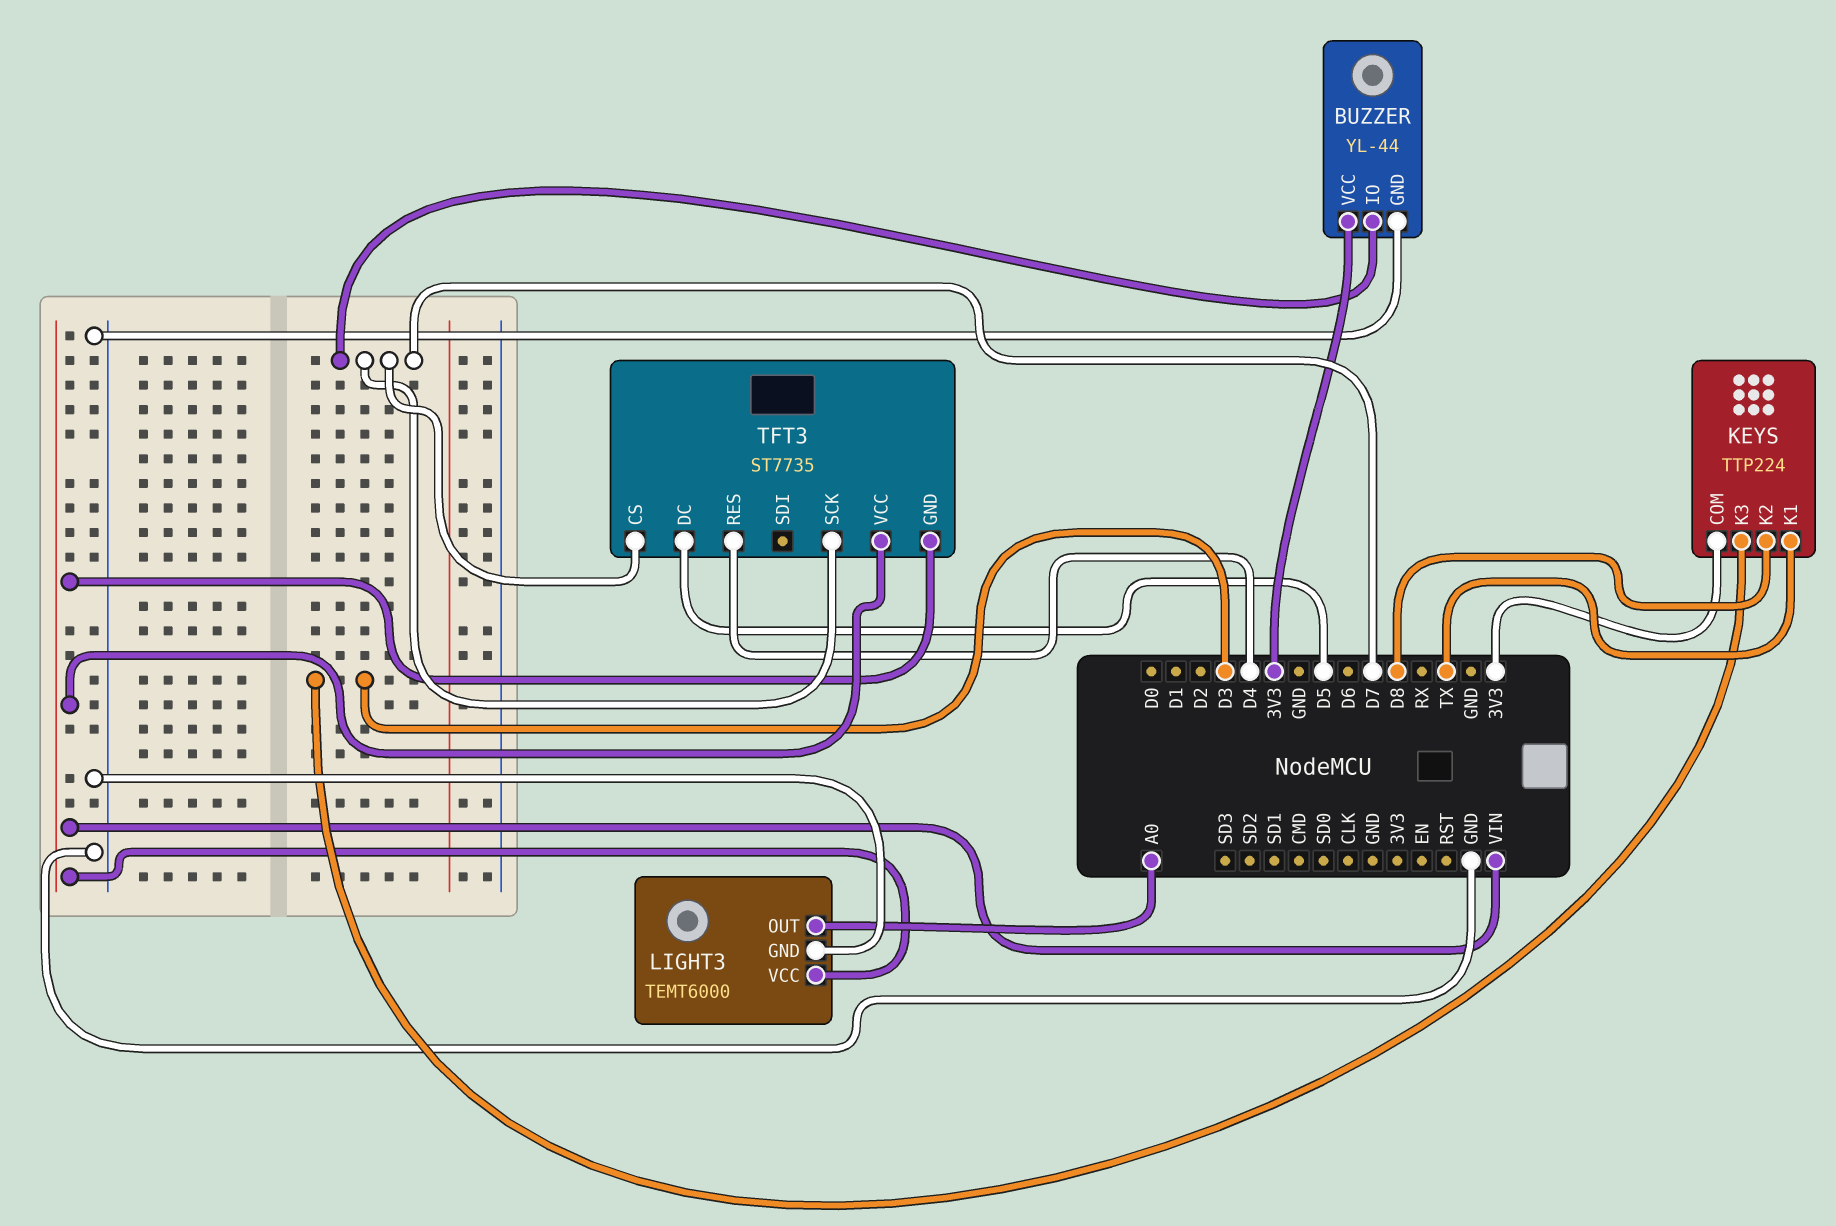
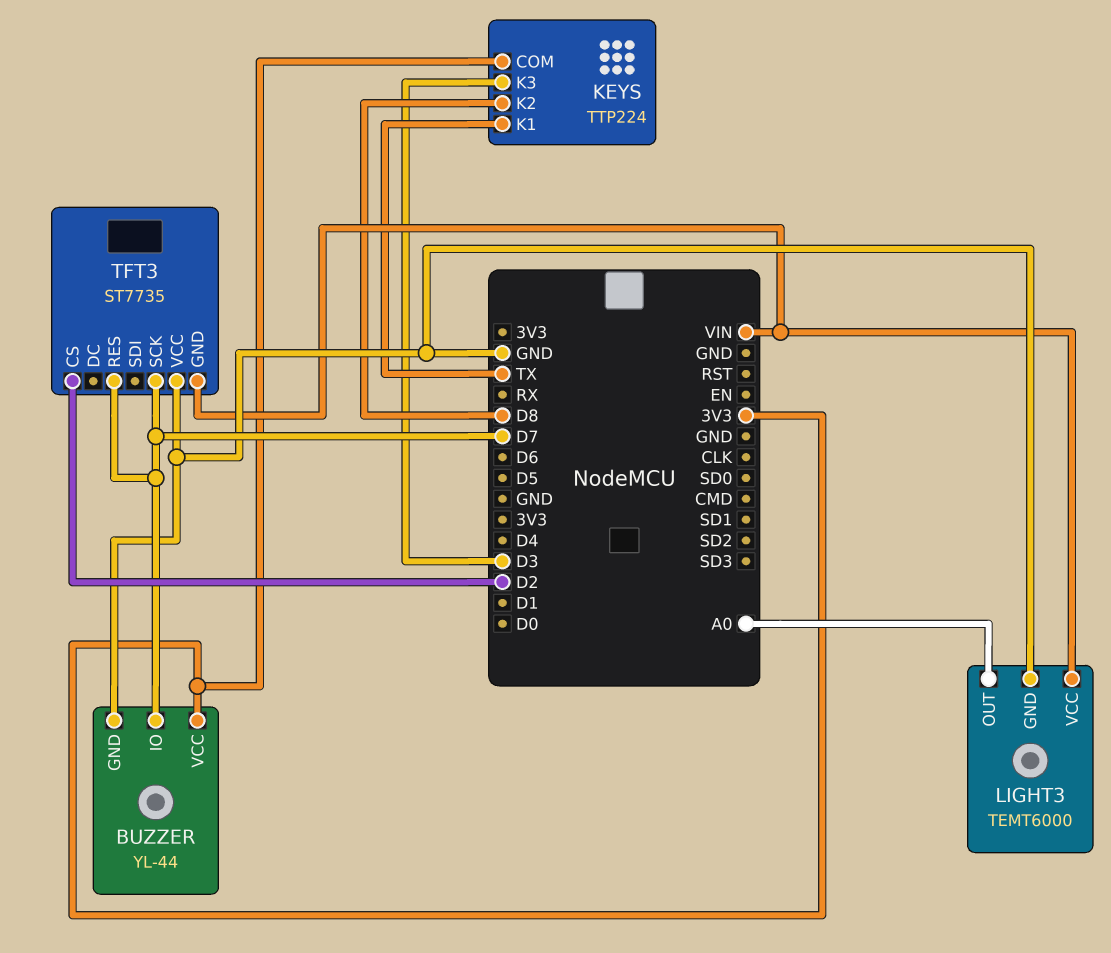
TFT3 pin CS: D7 -> D2
TFT3 pin DC: D5 -> none
TFT3 pin RES: D4 -> D7
TFT3 pin VCC: VIN -> GND

